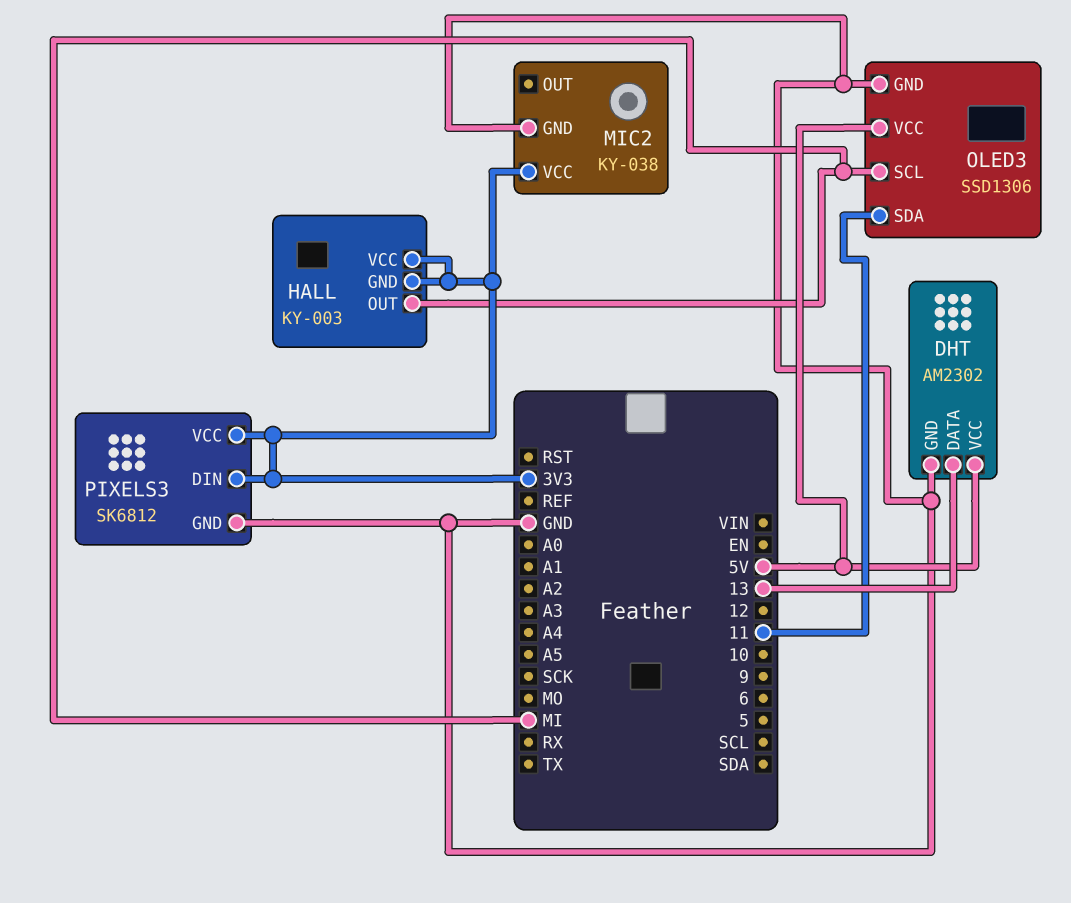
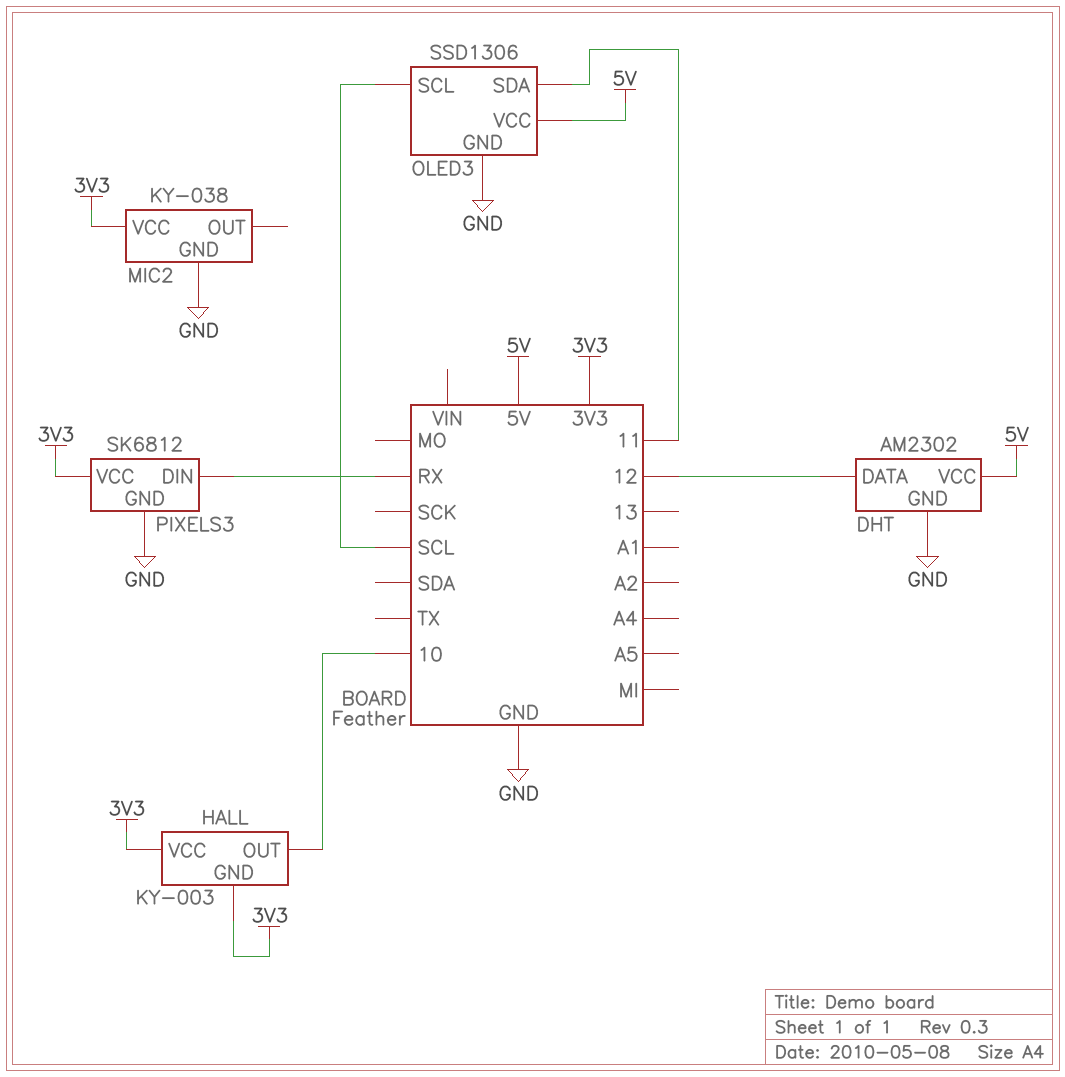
DHT pin DATA: 13 -> 12
HALL pin OUT: MI -> 10
OLED3 pin SCL: MI -> SCL
PIXELS3 pin DIN: 3V3 -> RX

